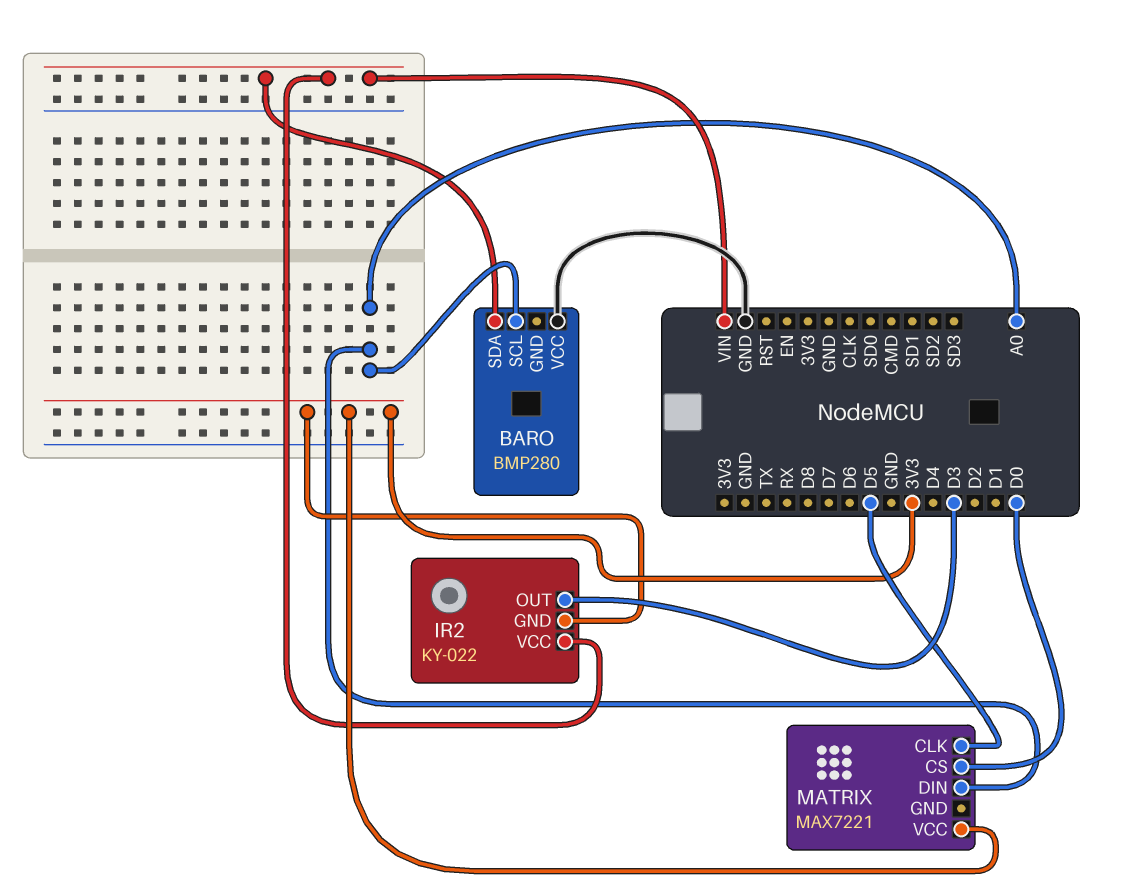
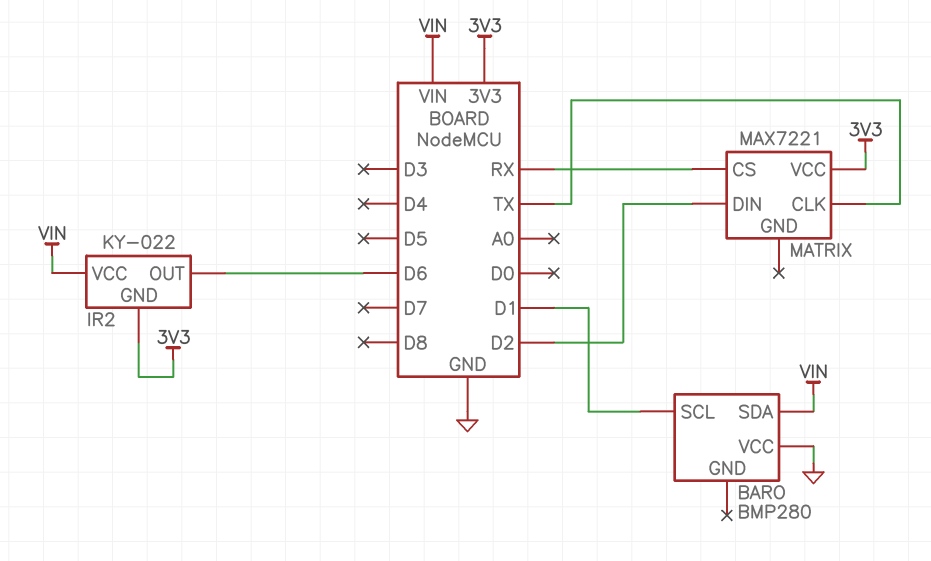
BARO pin SCL: A0 -> D1
IR2 pin OUT: D3 -> D6
MATRIX pin CLK: D5 -> TX
MATRIX pin CS: D0 -> RX
MATRIX pin DIN: A0 -> D2

